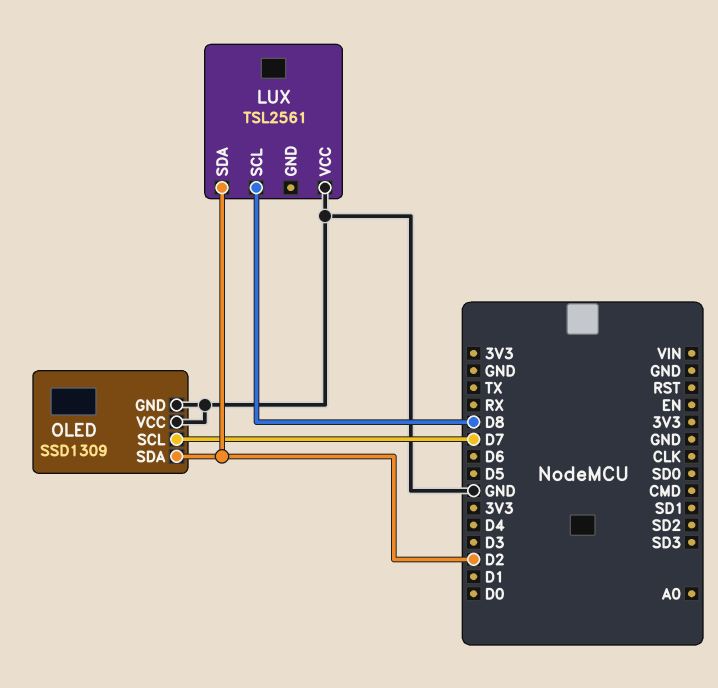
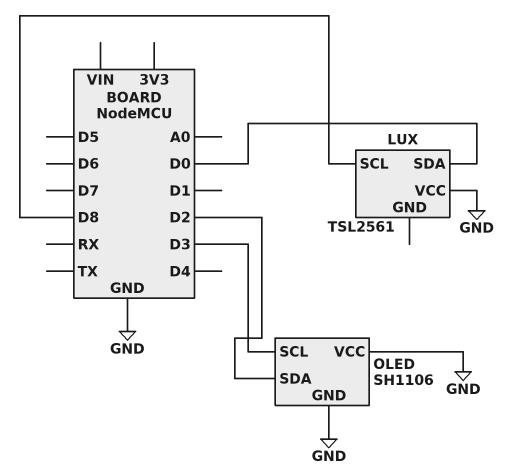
LUX pin SDA: D2 -> D0
OLED: SSD1309 -> SH1106
OLED pin SCL: D7 -> D3

